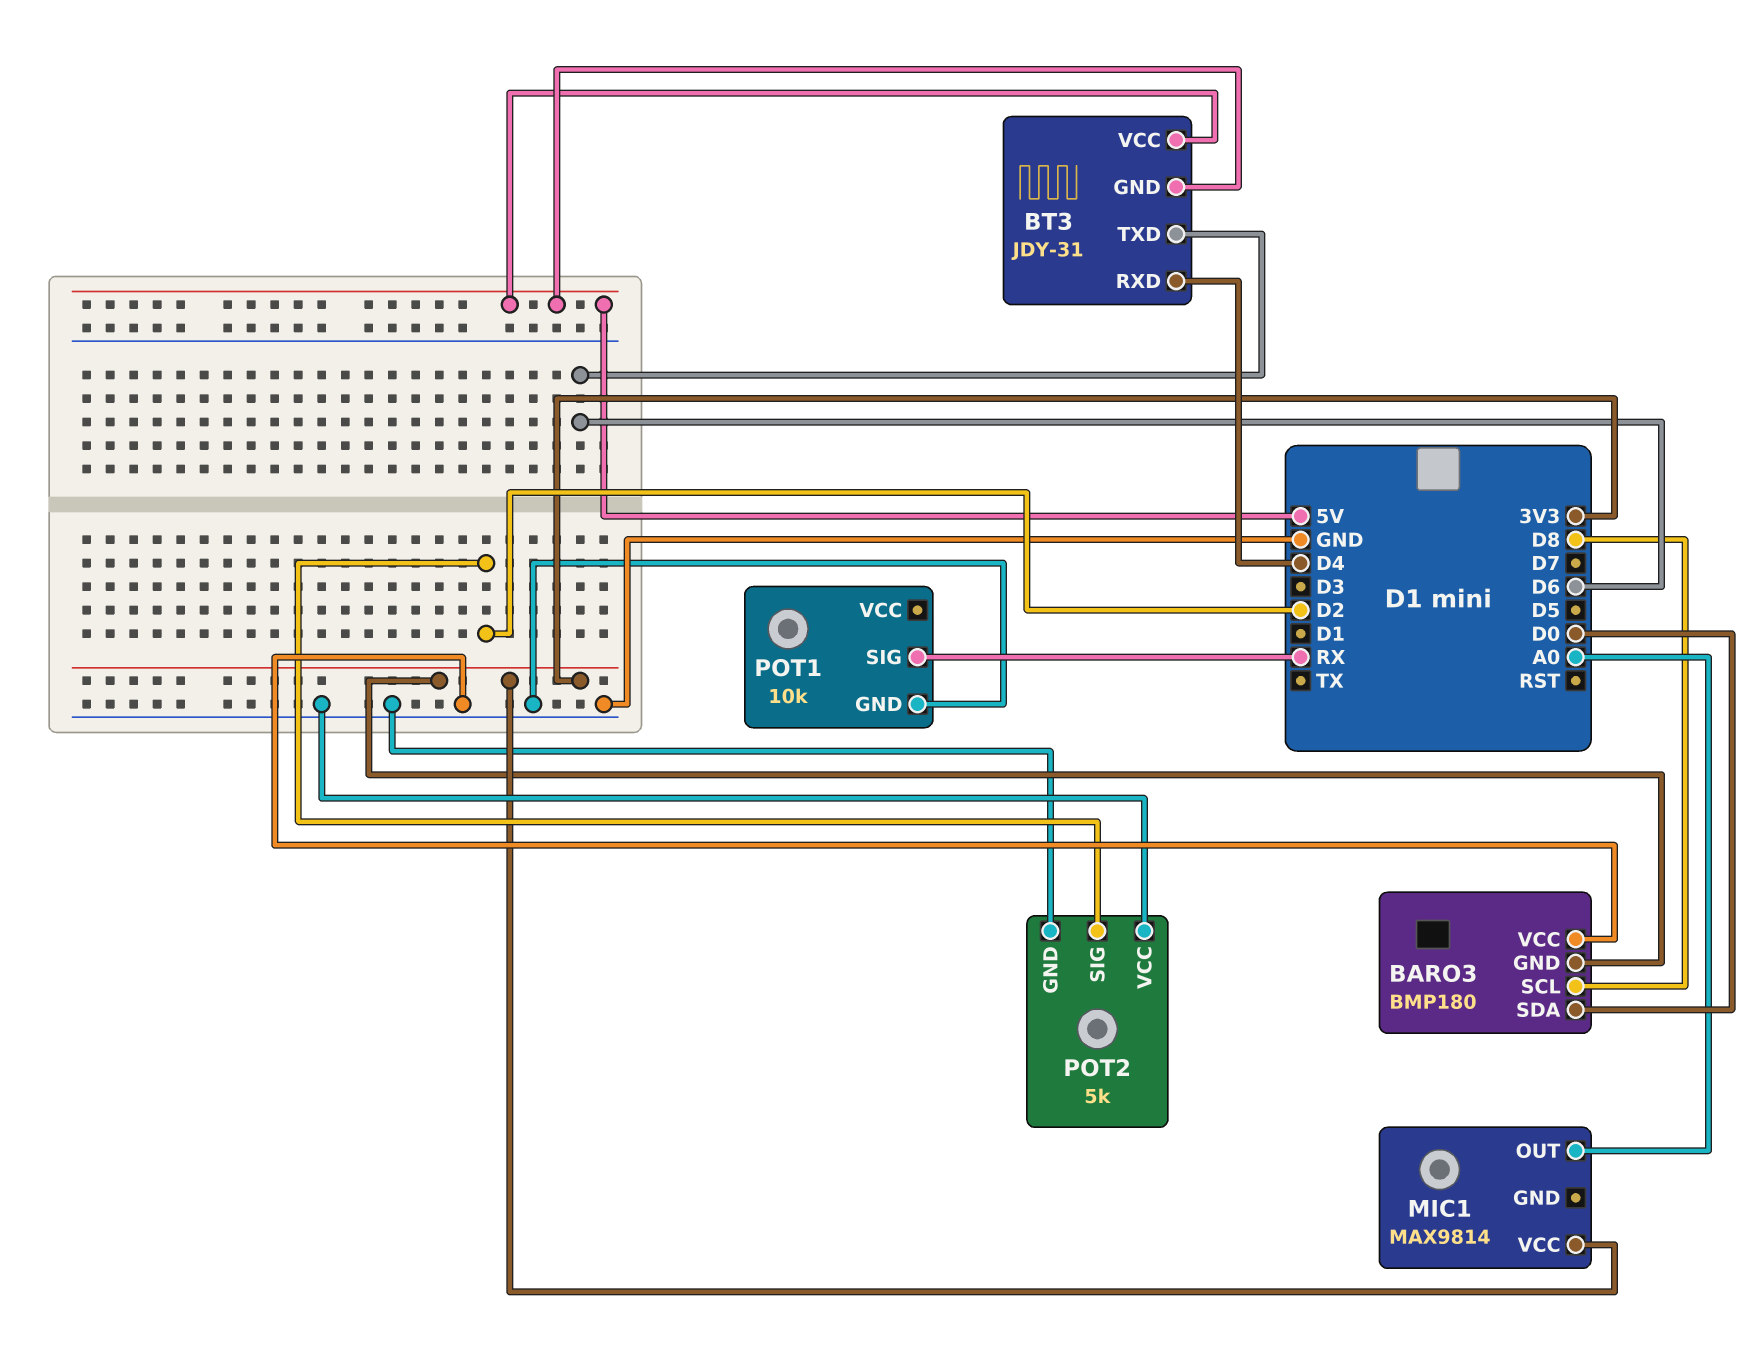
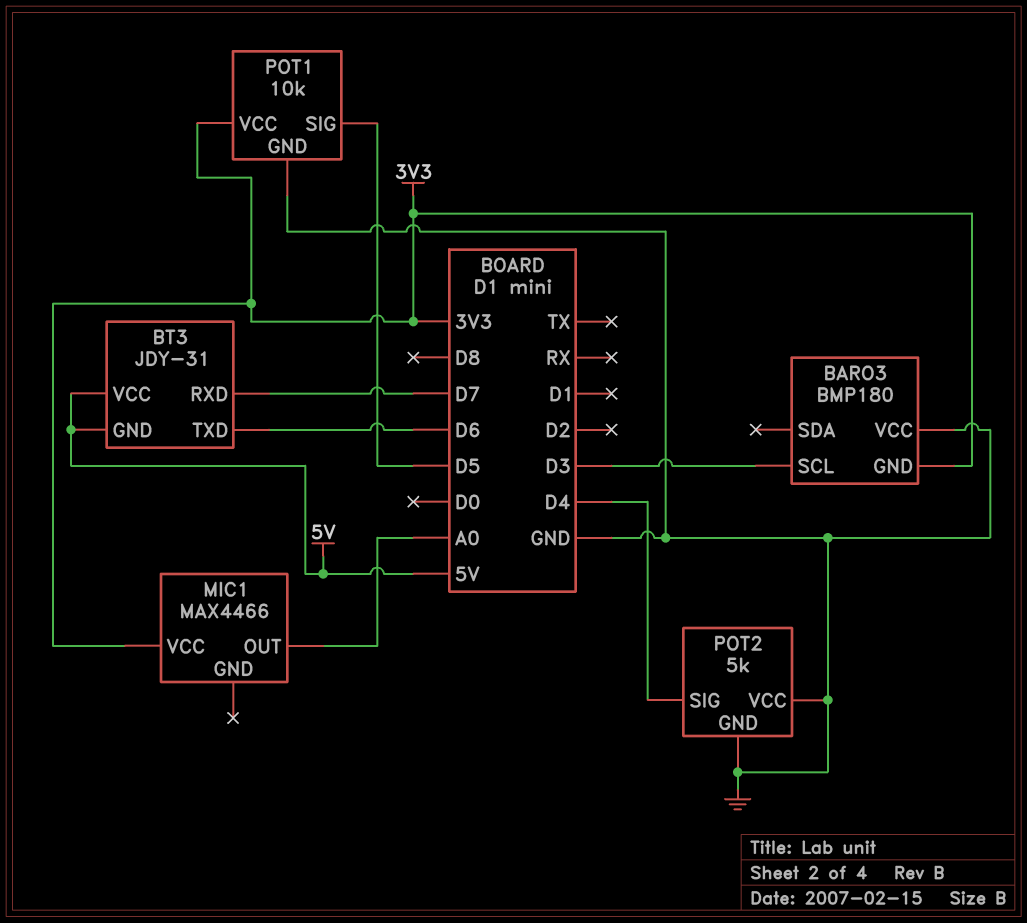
BARO3 pin SCL: D8 -> D3
BARO3 pin SDA: D0 -> none
BT3 pin RXD: D4 -> D7
MIC1: MAX9814 -> MAX4466
POT1 pin SIG: RX -> D5
POT1 pin VCC: none -> 3V3
POT2 pin SIG: D2 -> D4

